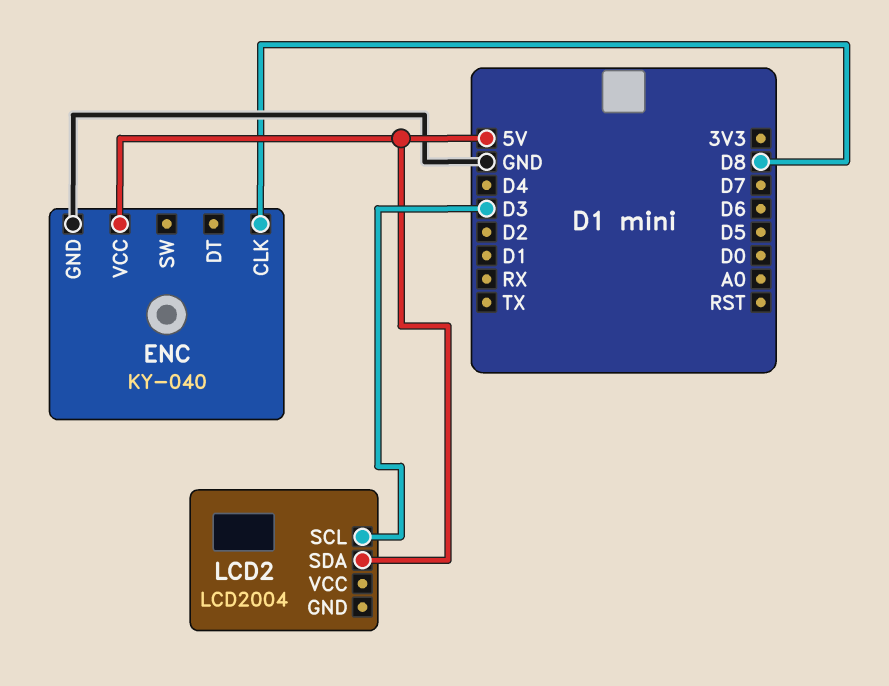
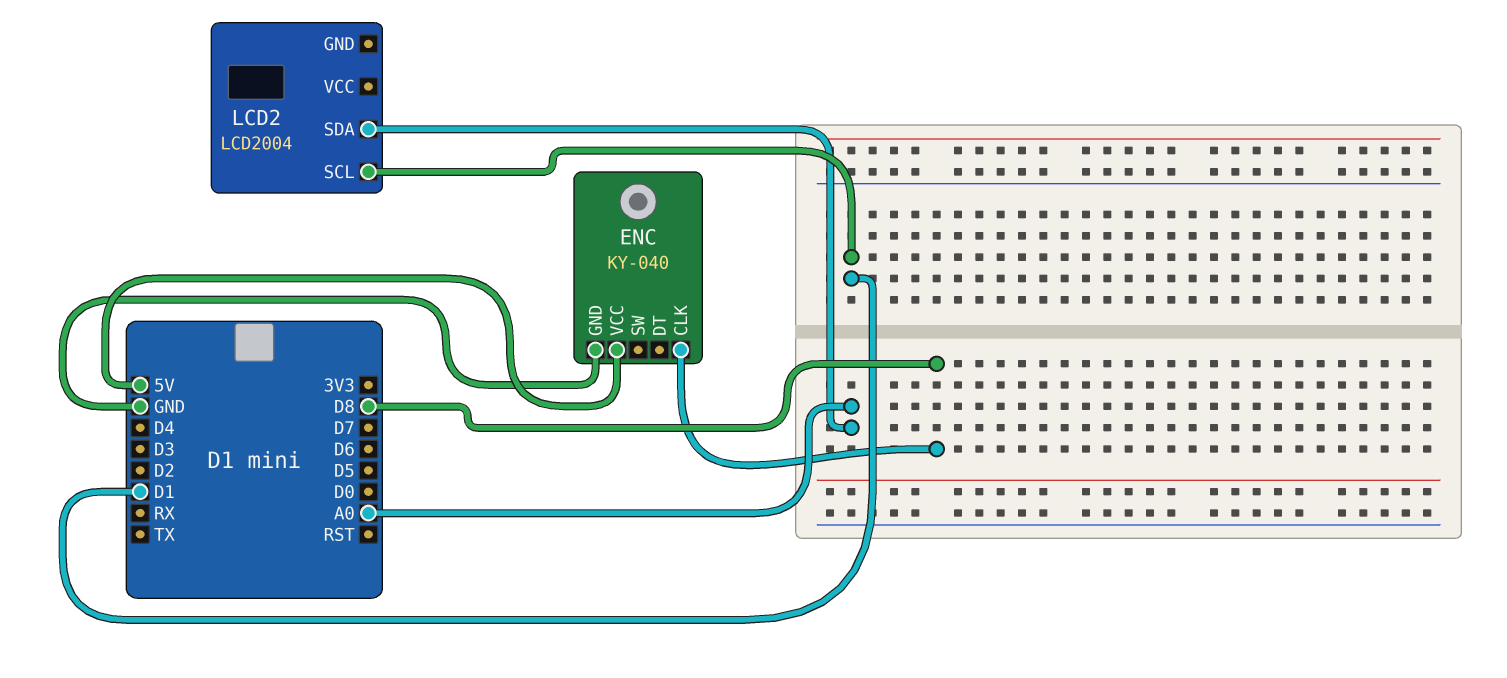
LCD2 pin SCL: D3 -> D1
LCD2 pin SDA: 5V -> A0

